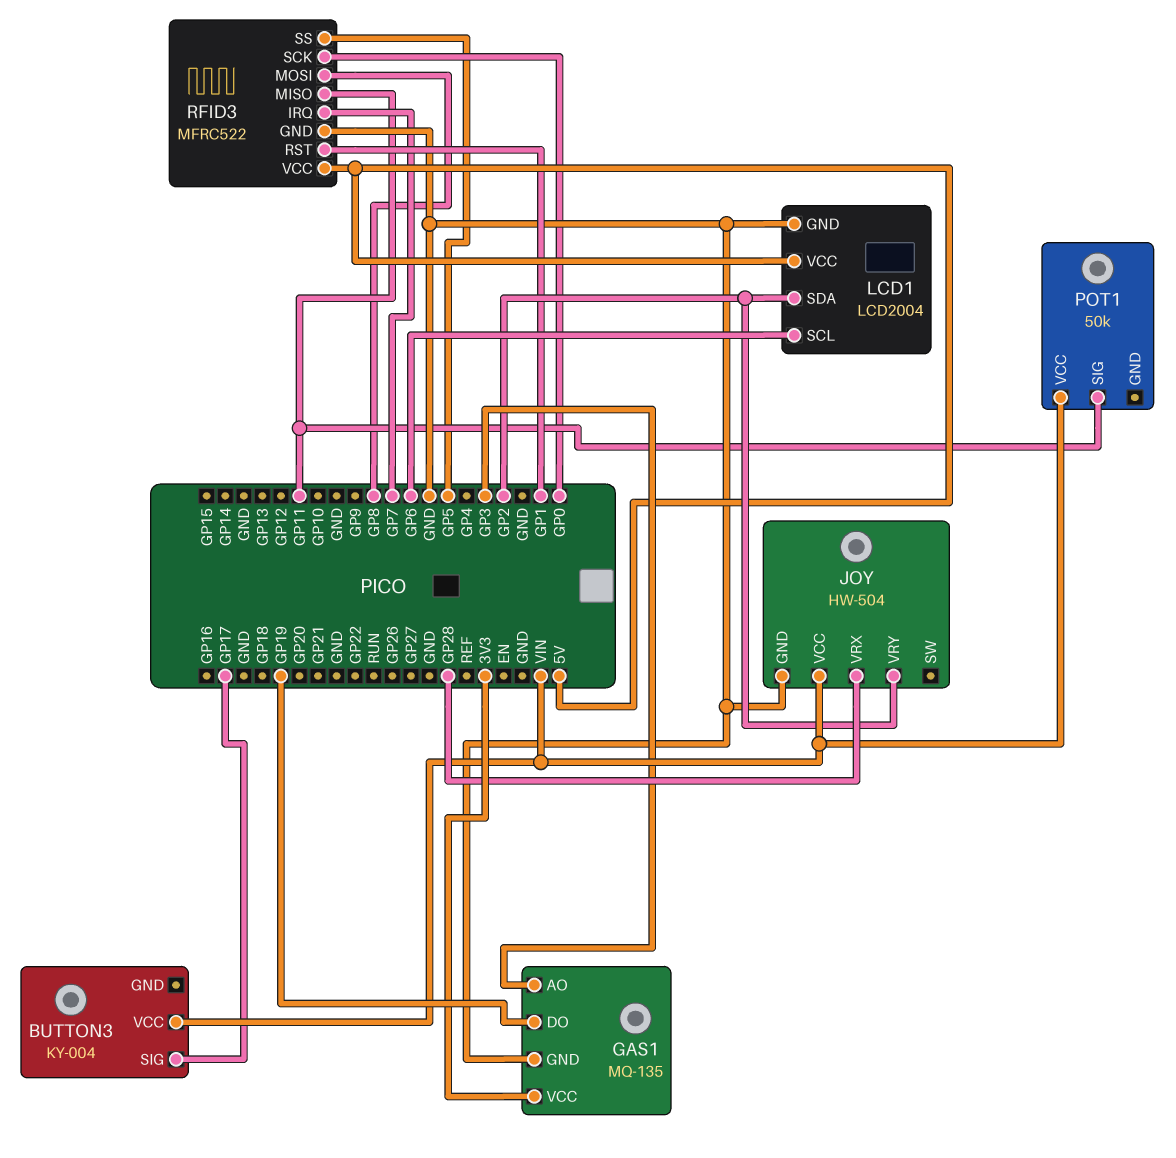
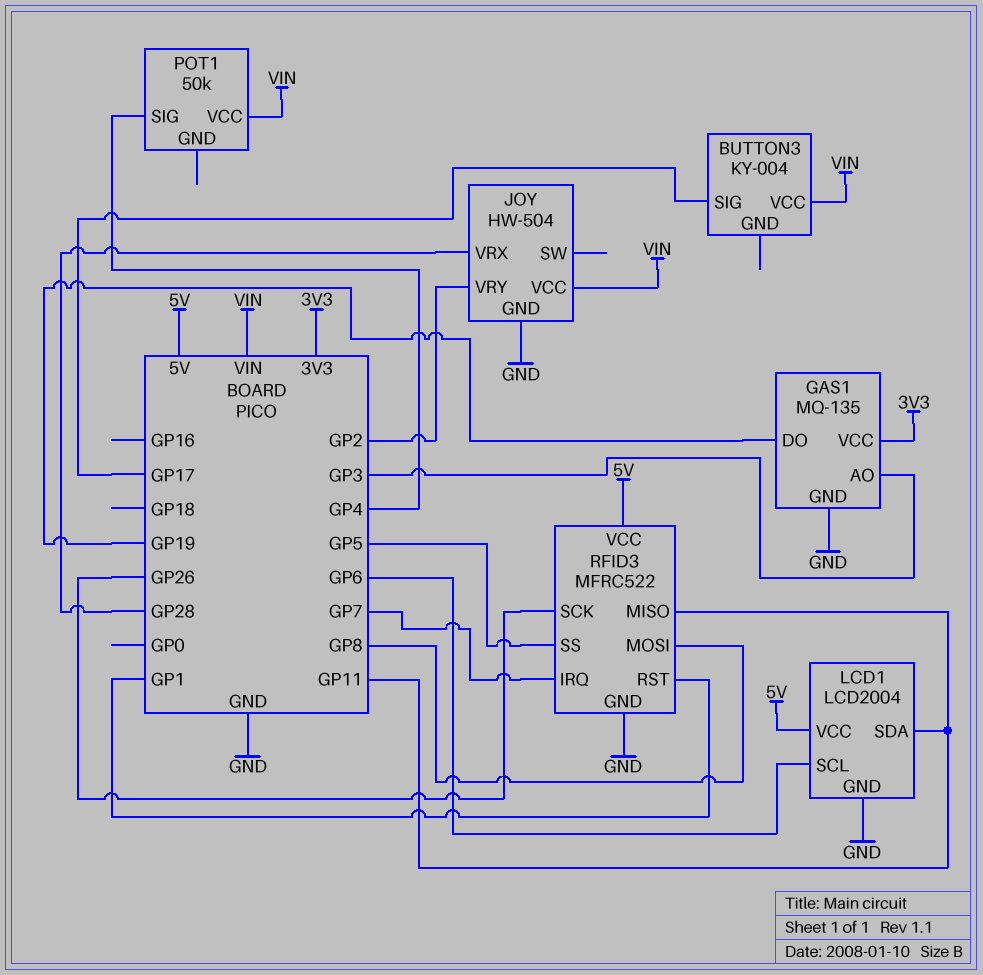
LCD1 pin SDA: GP2 -> GP11
POT1 pin SIG: GP11 -> GP4
RFID3 pin SCK: GP0 -> GP26

